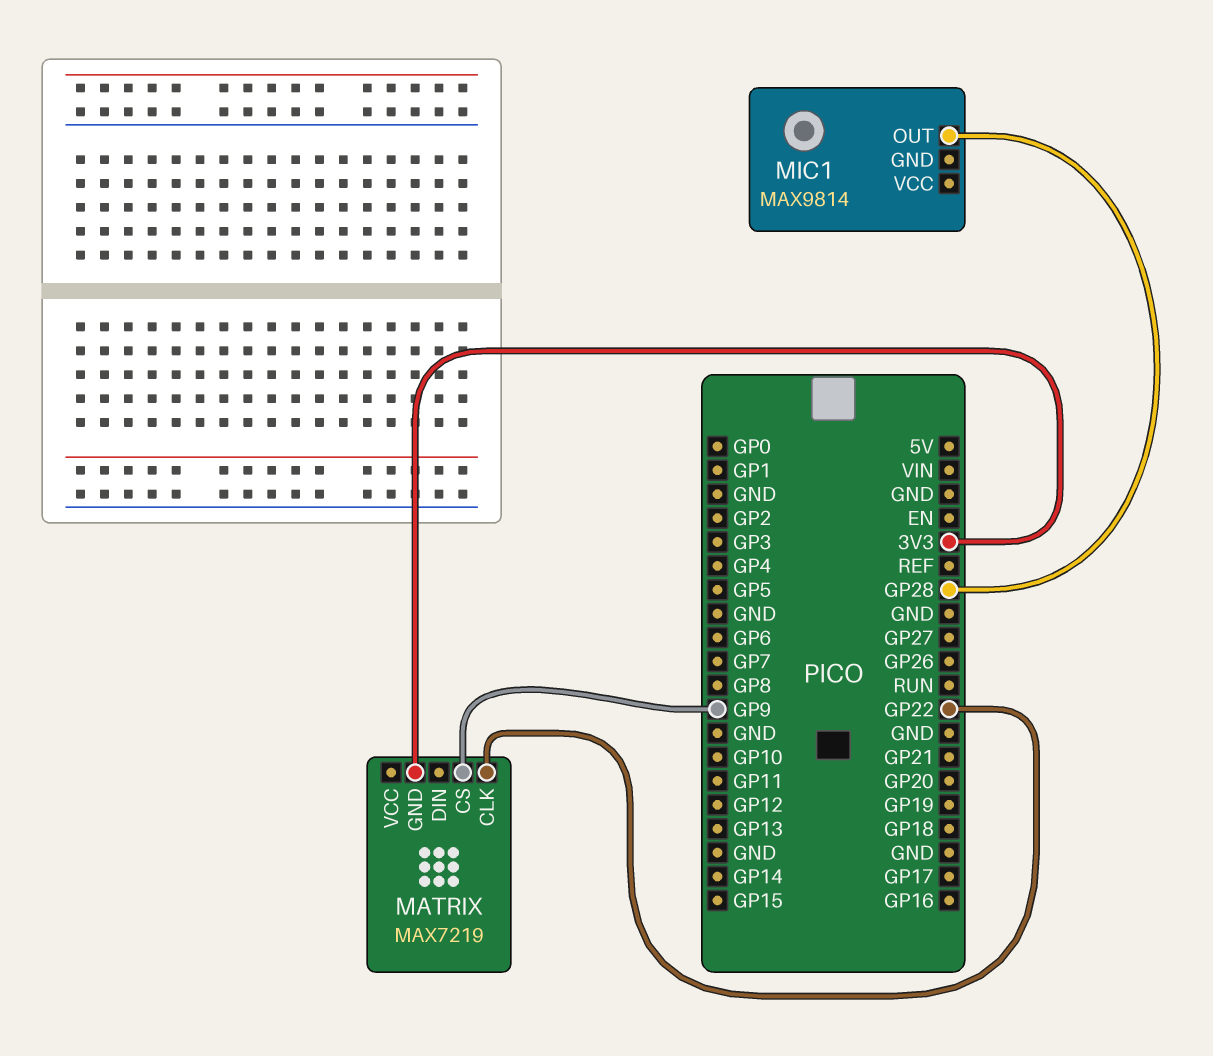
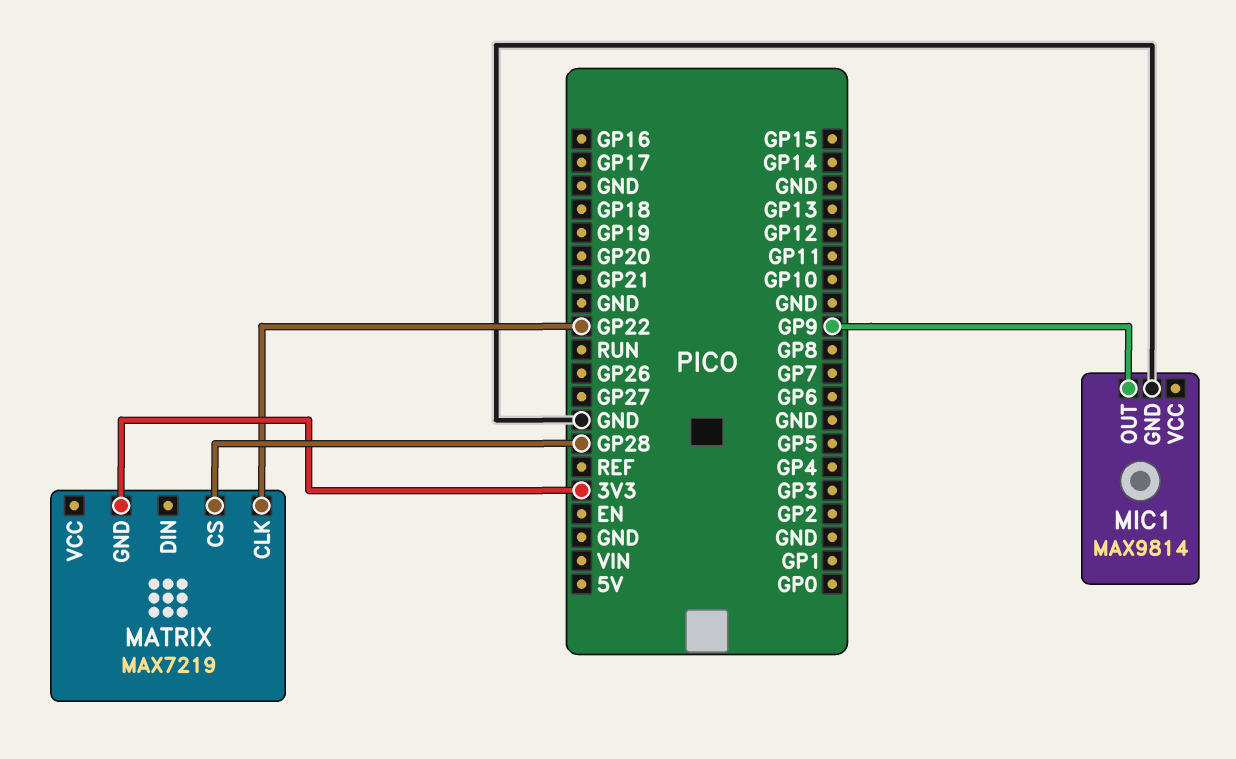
MATRIX pin CS: GP9 -> GP28
MIC1 pin GND: none -> GND
MIC1 pin OUT: GP28 -> GP9

